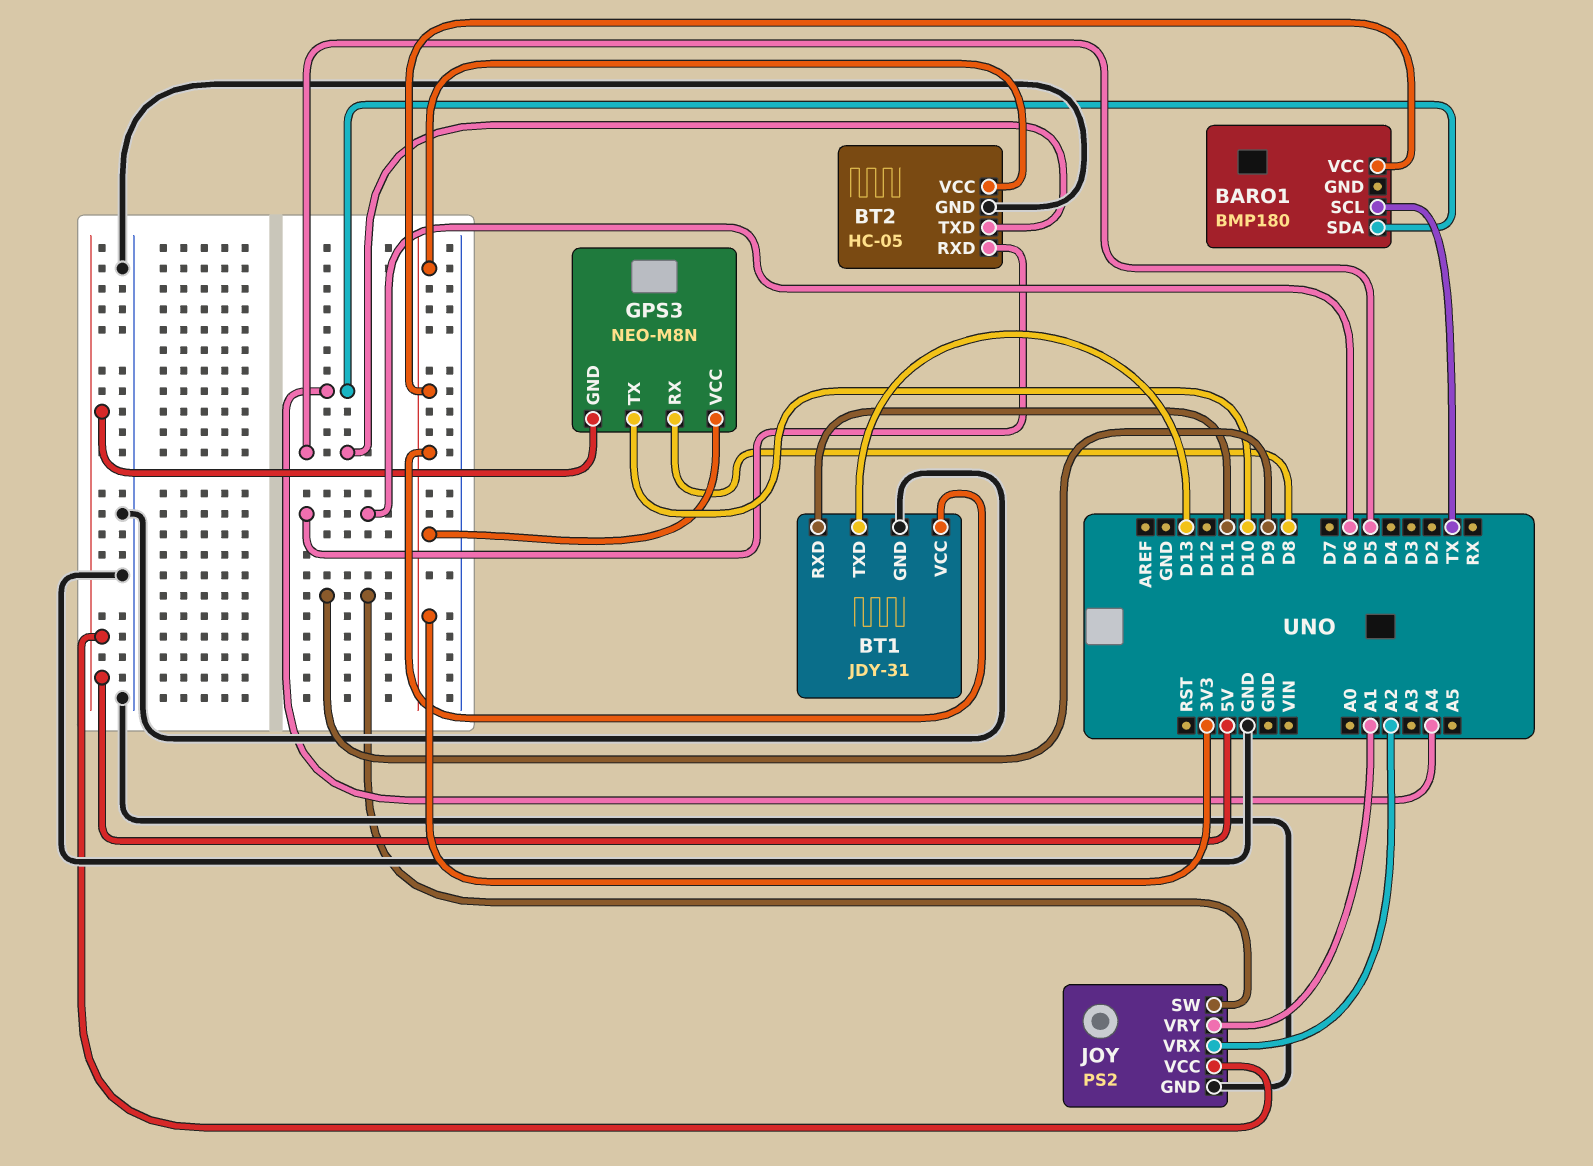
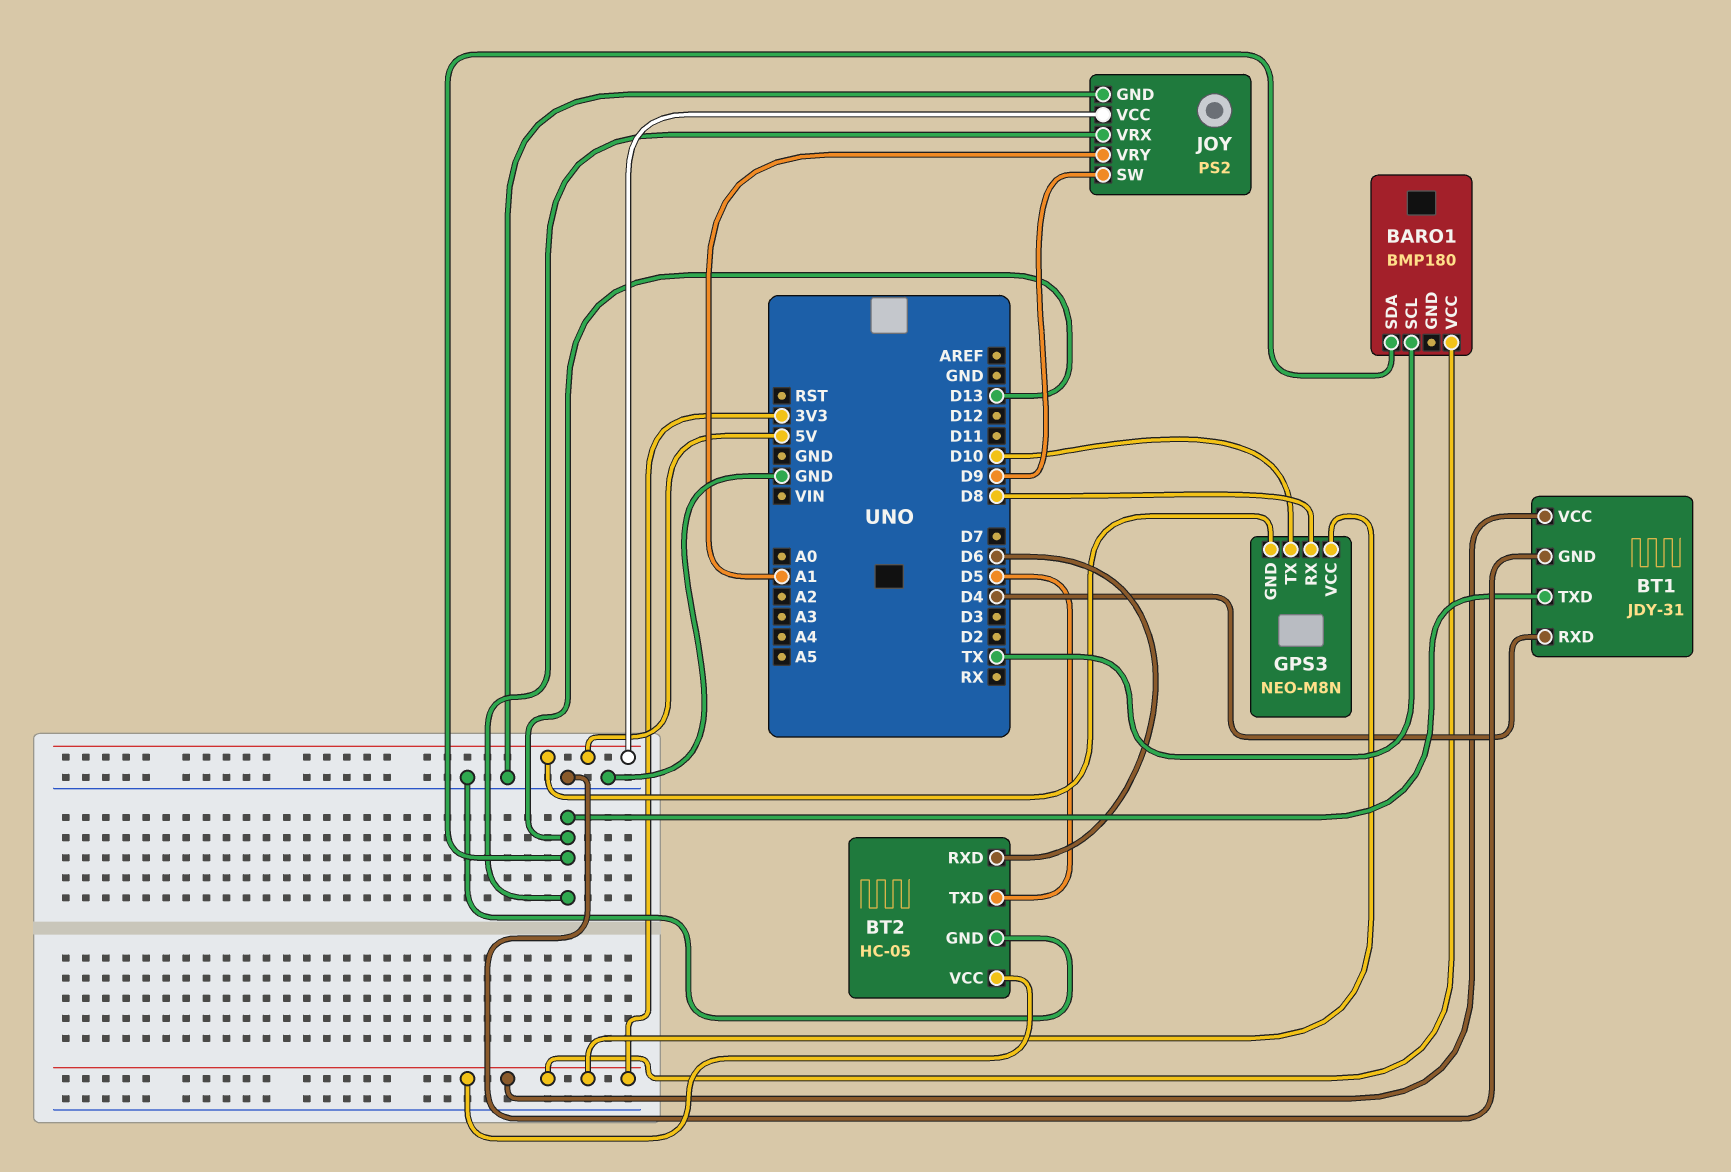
BARO1 pin SDA: A4 -> D13
BT1 pin RXD: D11 -> D4
JOY pin VRX: A2 -> D13

